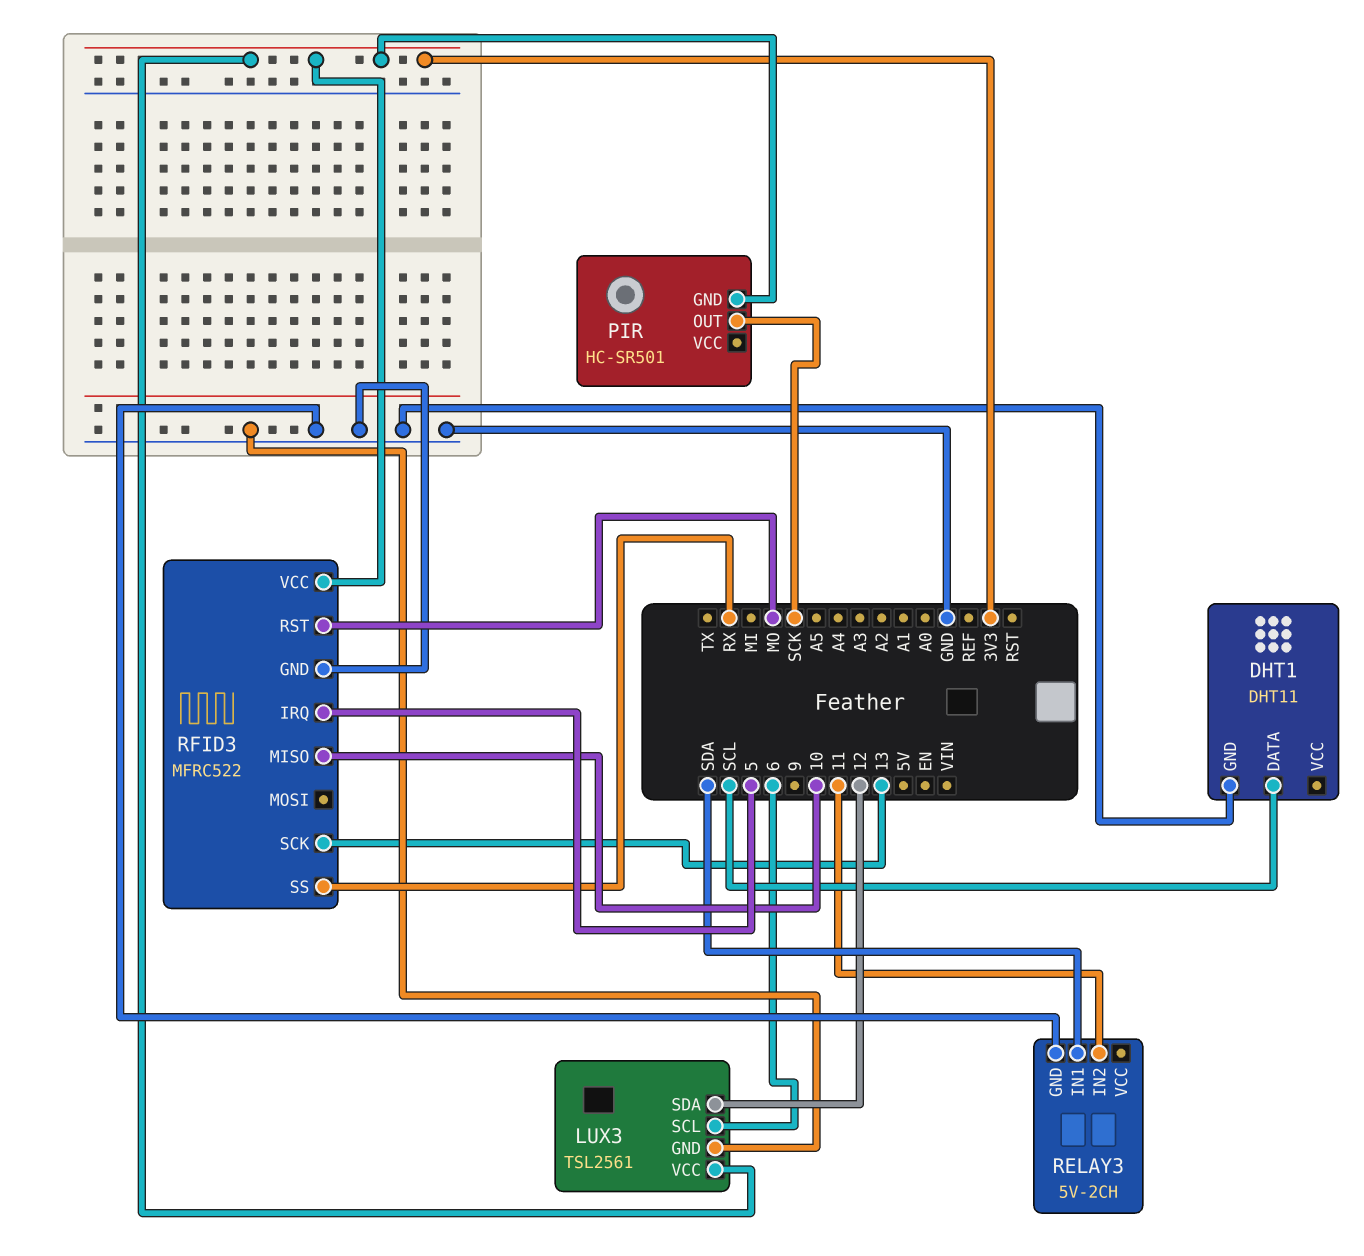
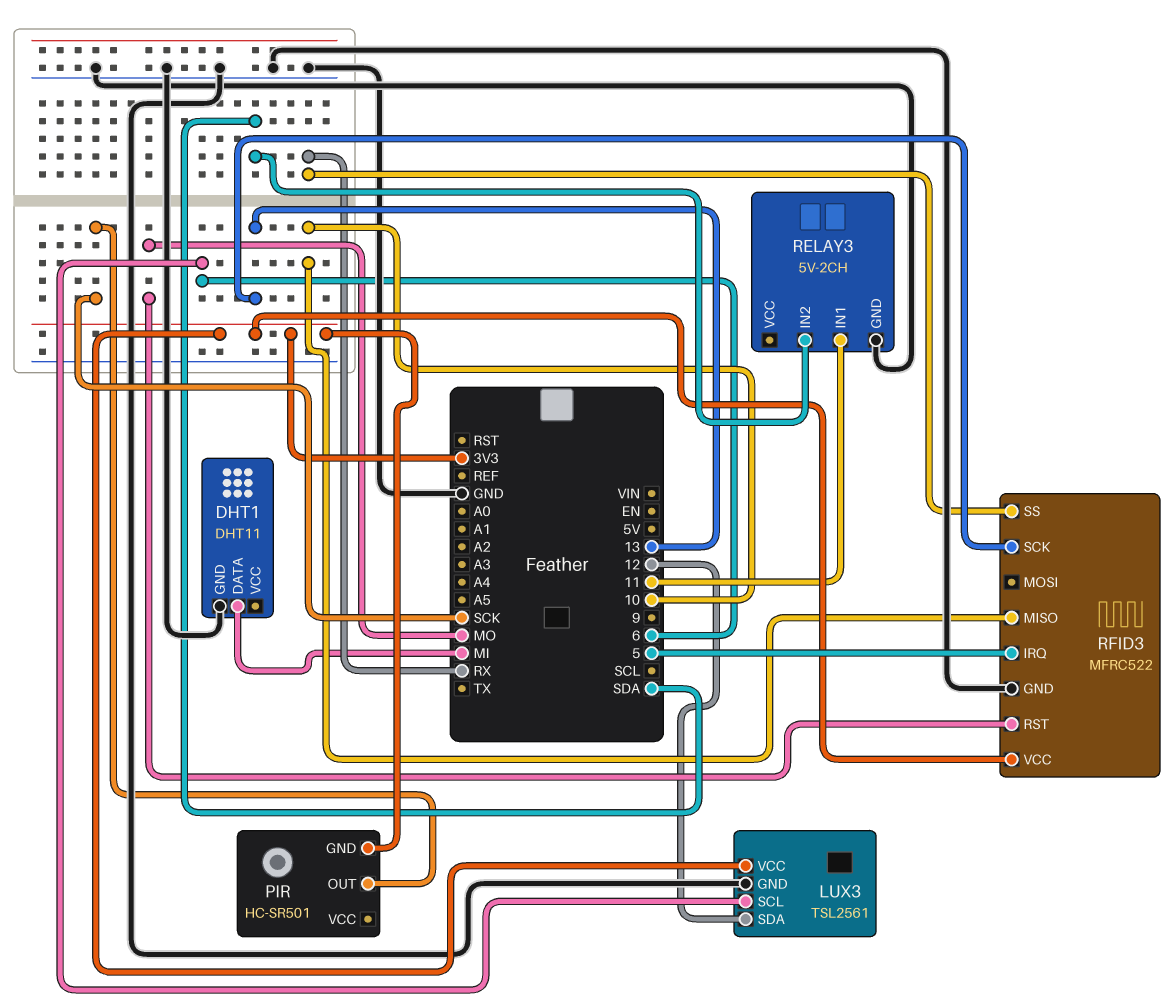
DHT1 pin DATA: SCL -> MI
RELAY3 pin IN1: SDA -> 11
RELAY3 pin IN2: 11 -> SDA

